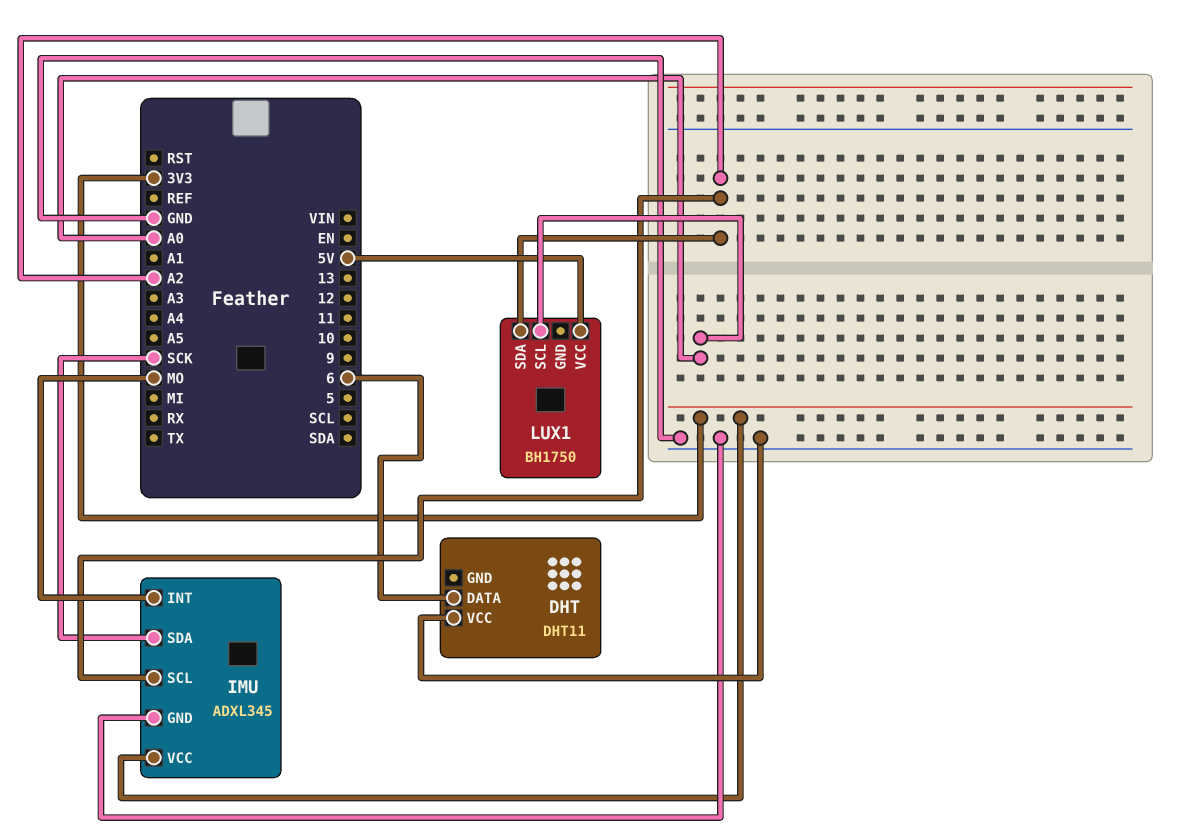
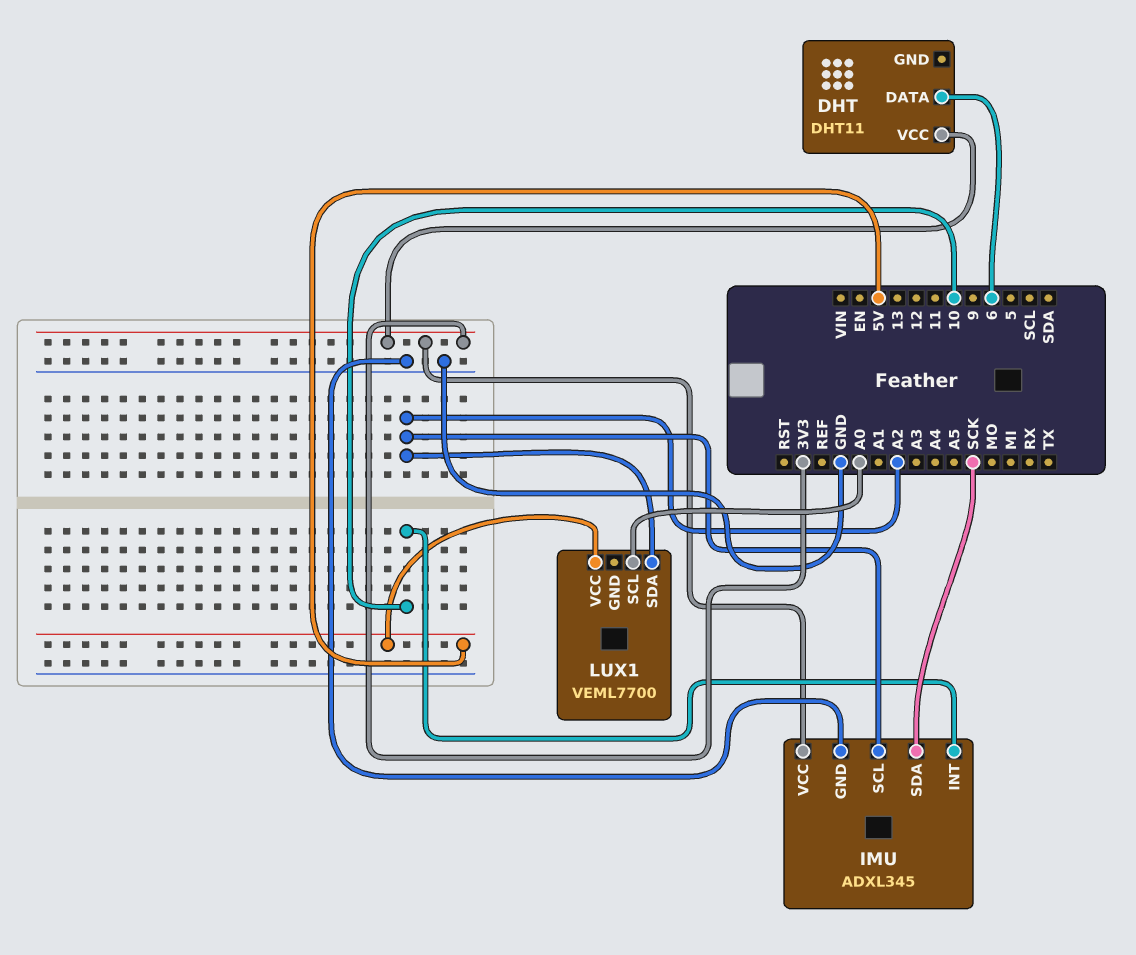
DHT pin VCC: GND -> 3V3
IMU pin INT: MO -> 10
LUX1: BH1750 -> VEML7700

